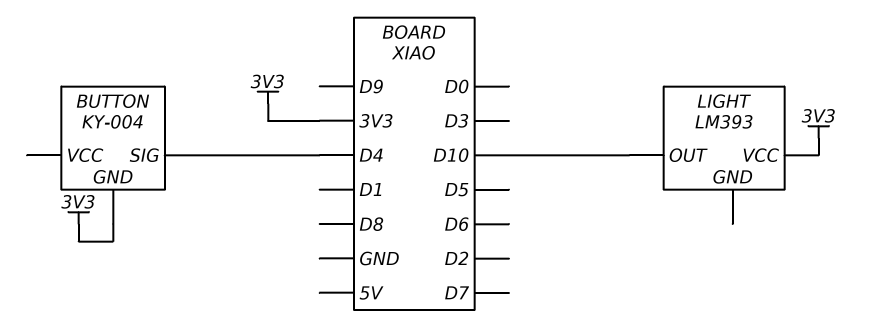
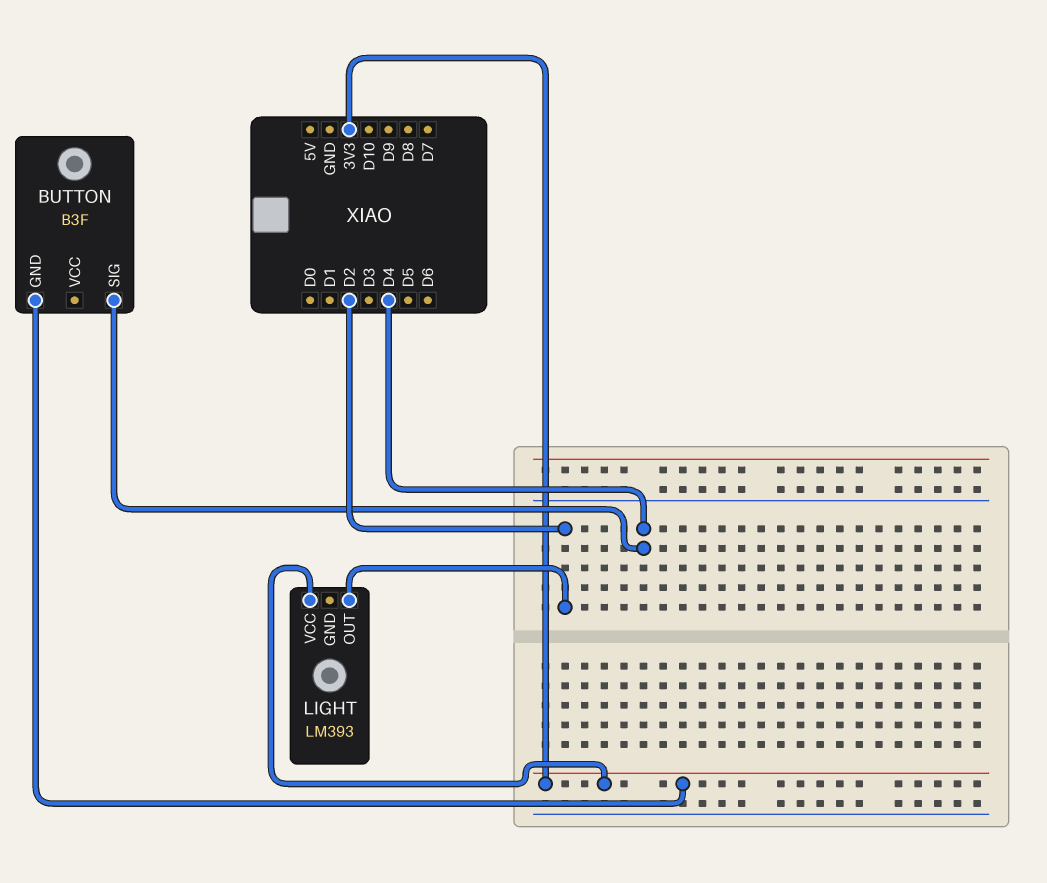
BUTTON: KY-004 -> B3F
LIGHT pin OUT: D10 -> D2

